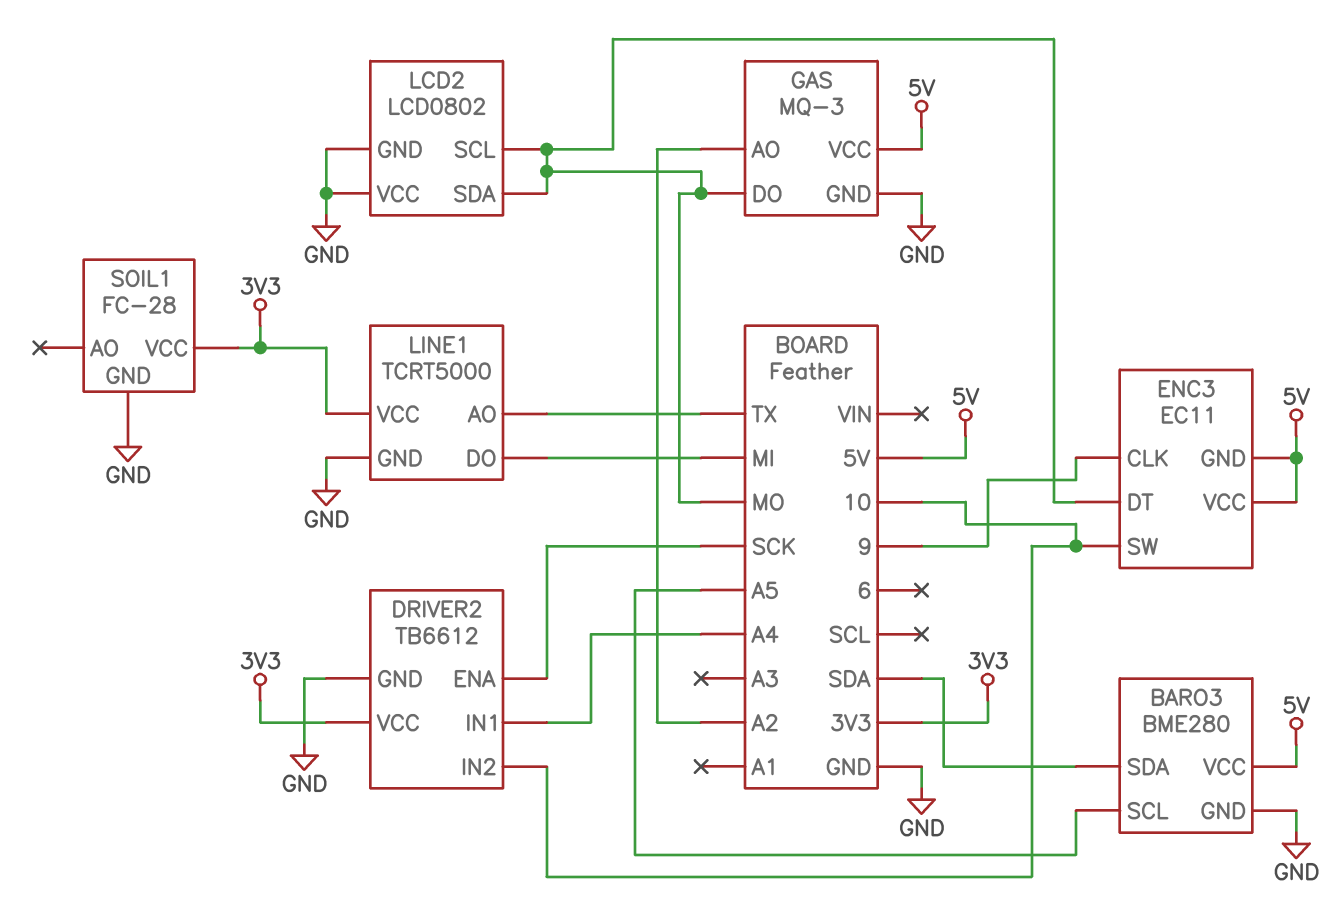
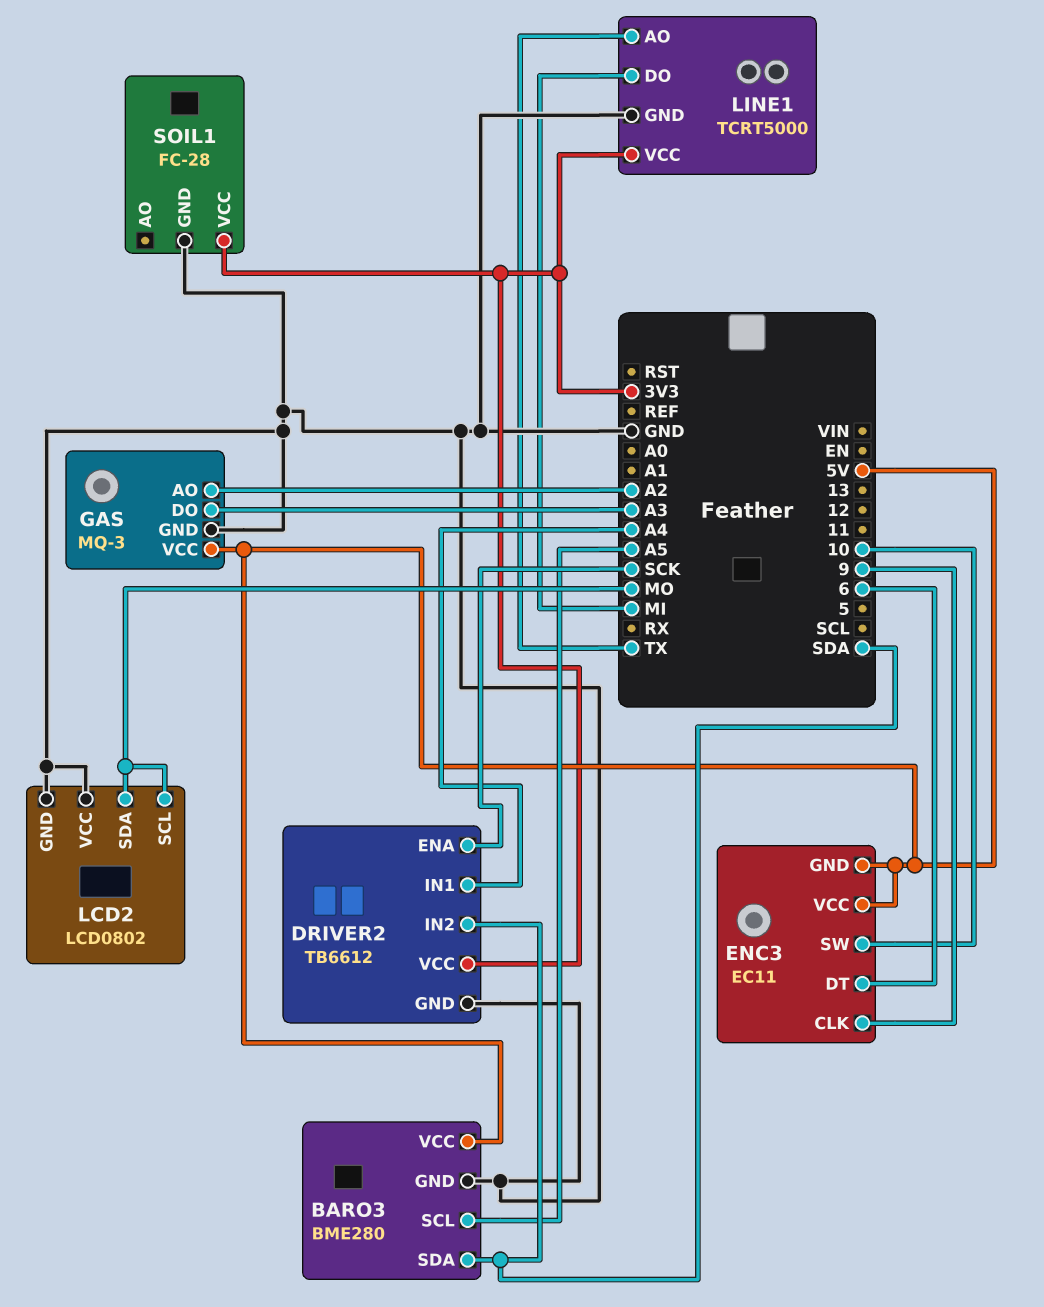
DRIVER2 pin IN2: 10 -> SDA
ENC3 pin DT: MO -> 6
GAS pin DO: MO -> A3

